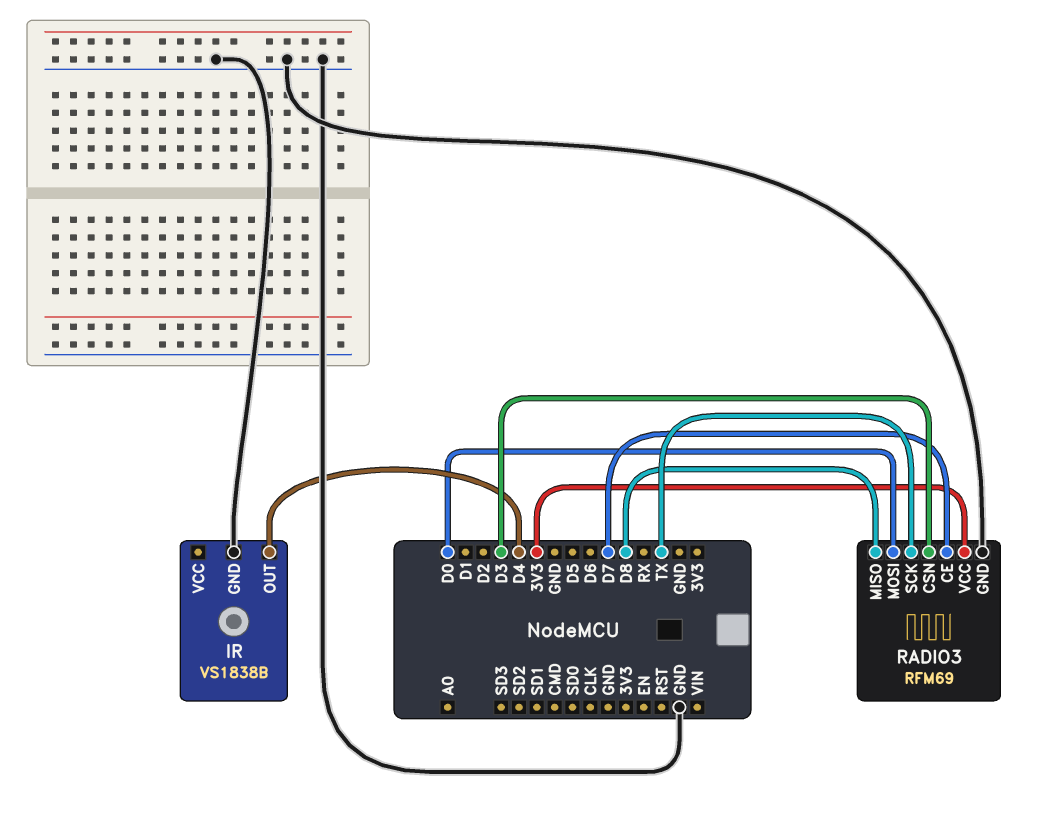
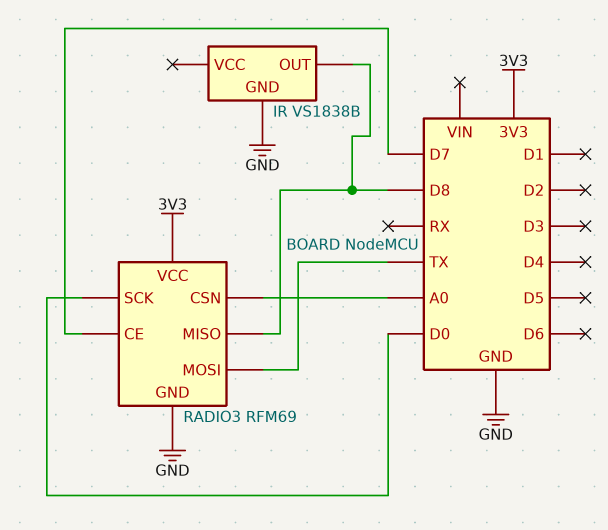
IR pin OUT: D4 -> D8
RADIO3 pin CSN: D3 -> A0
RADIO3 pin MOSI: D0 -> TX
RADIO3 pin SCK: TX -> D0

